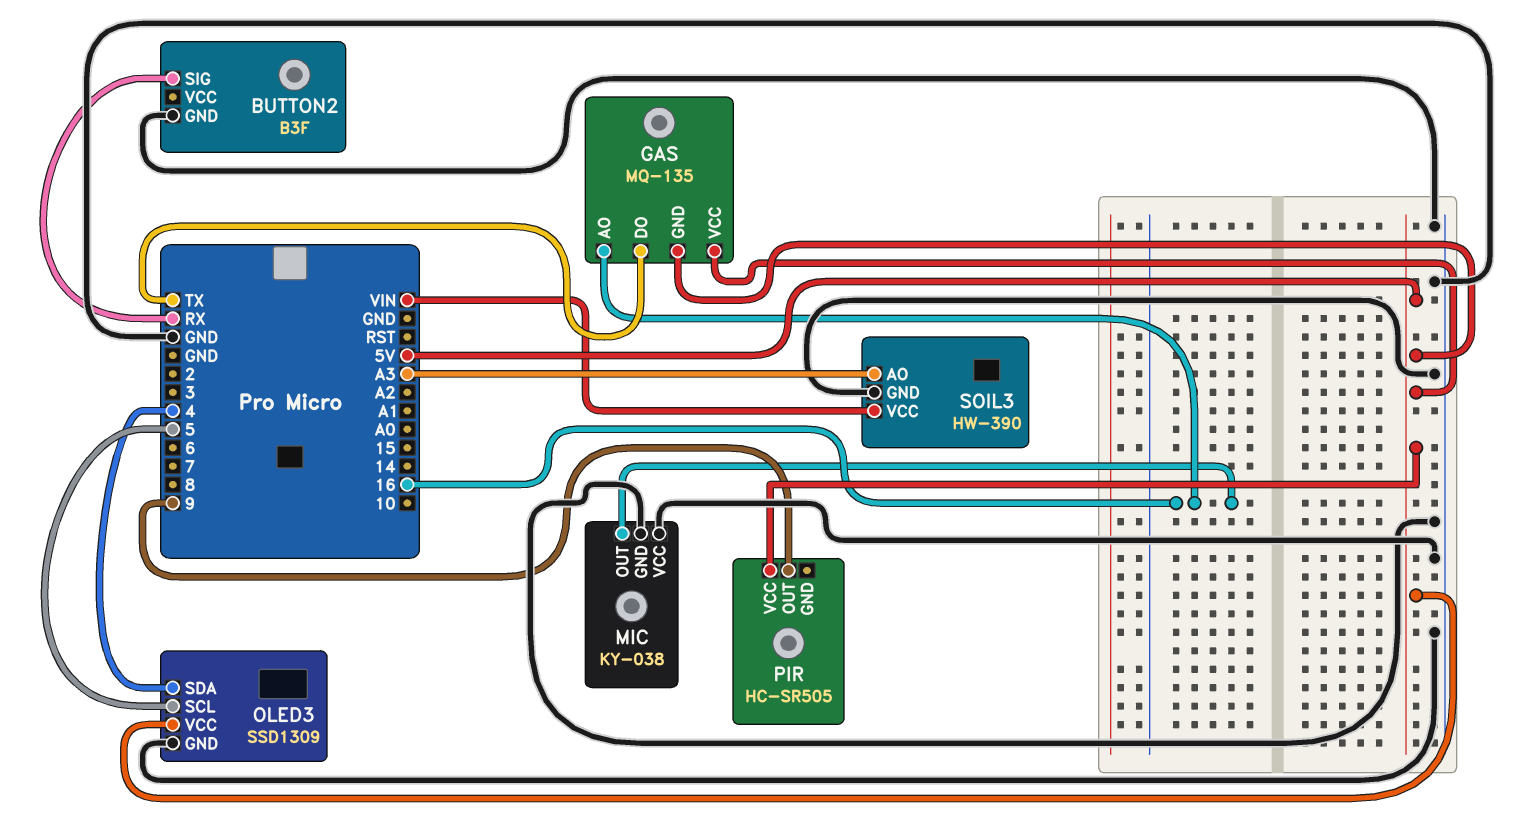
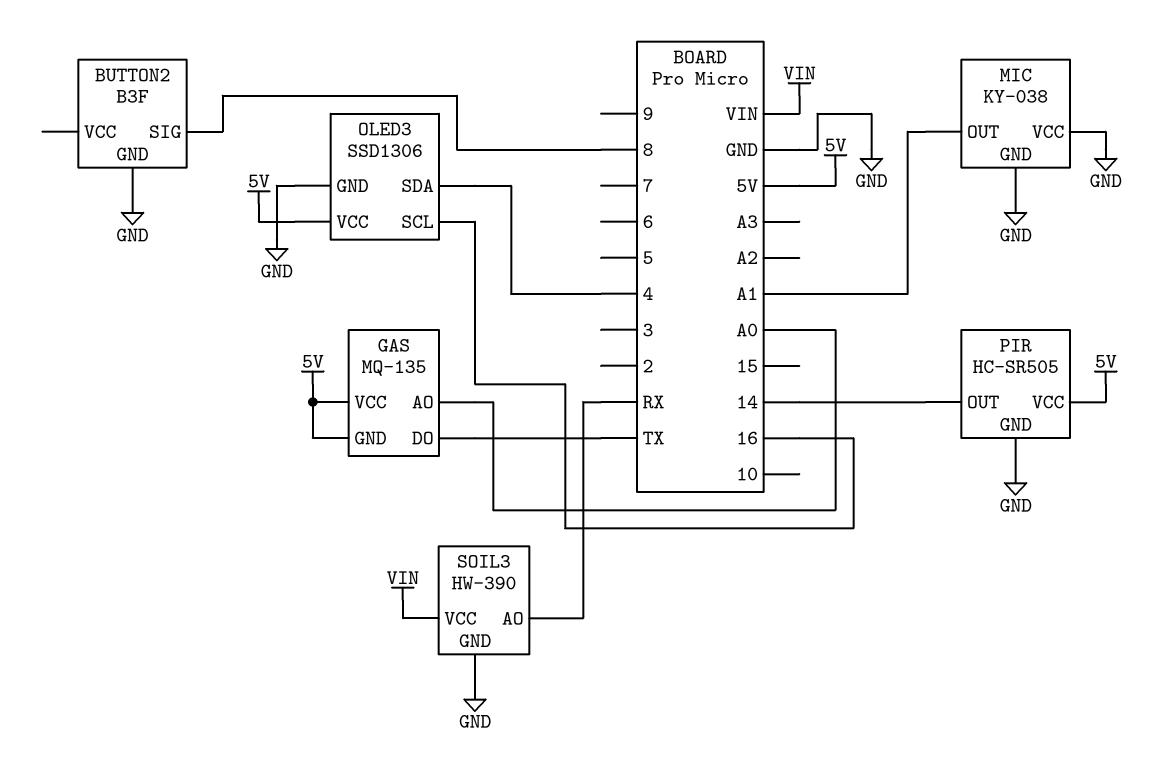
BUTTON2 pin SIG: RX -> 8
GAS pin AO: 16 -> A0
MIC pin OUT: 16 -> A1
OLED3: SSD1309 -> SSD1306
OLED3 pin SCL: 5 -> 16
PIR pin GND: none -> GND
PIR pin OUT: 9 -> 14
SOIL3 pin AO: A3 -> RX

